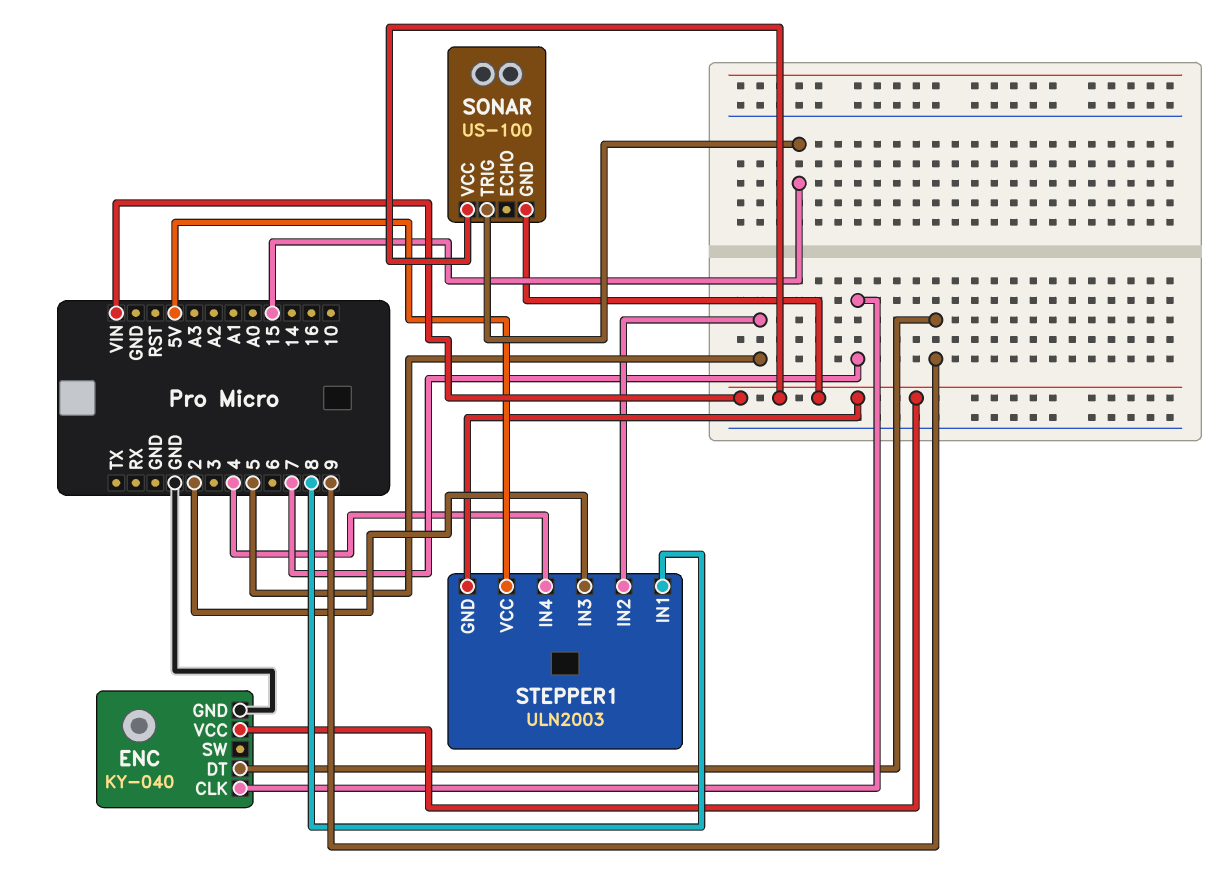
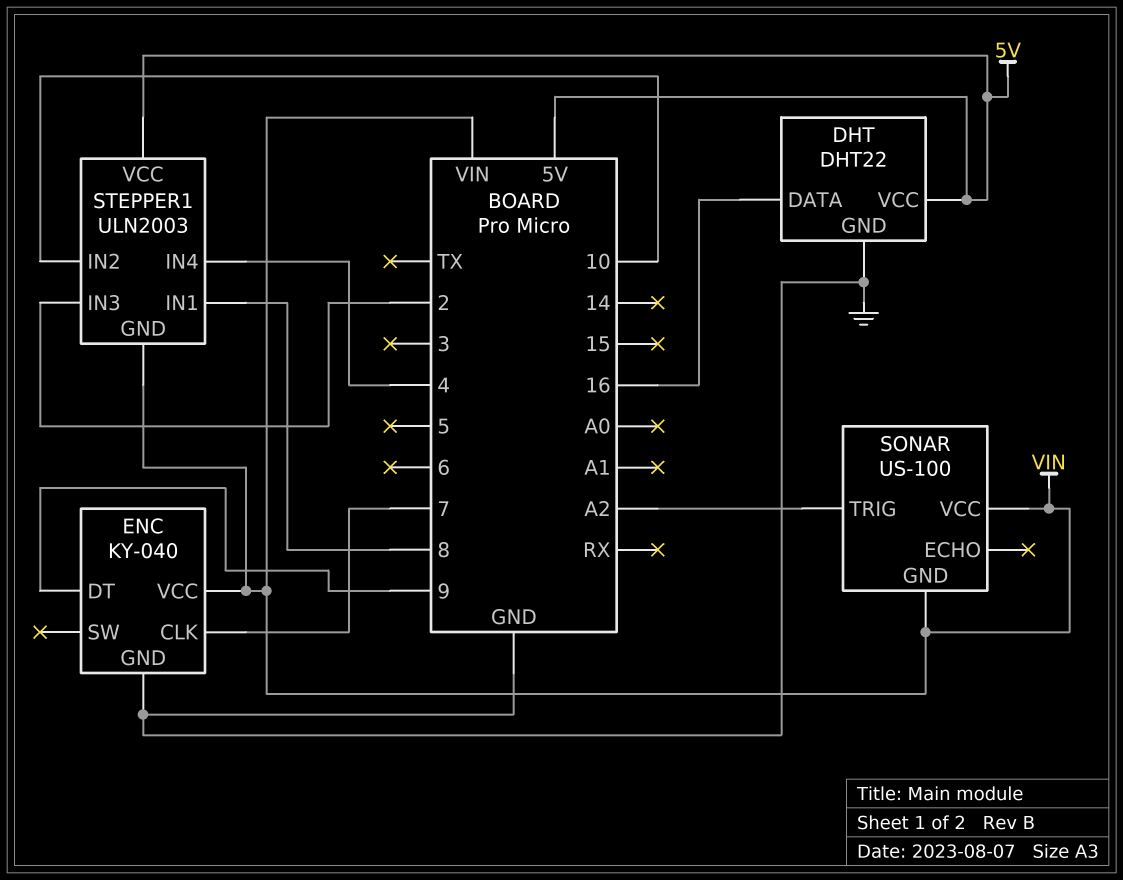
DHT: none -> DHT22
DHT pin DATA: none -> 16
DHT pin GND: none -> GND
DHT pin VCC: none -> 5V
SONAR pin TRIG: 15 -> A2
STEPPER1 pin IN2: 5 -> 10

